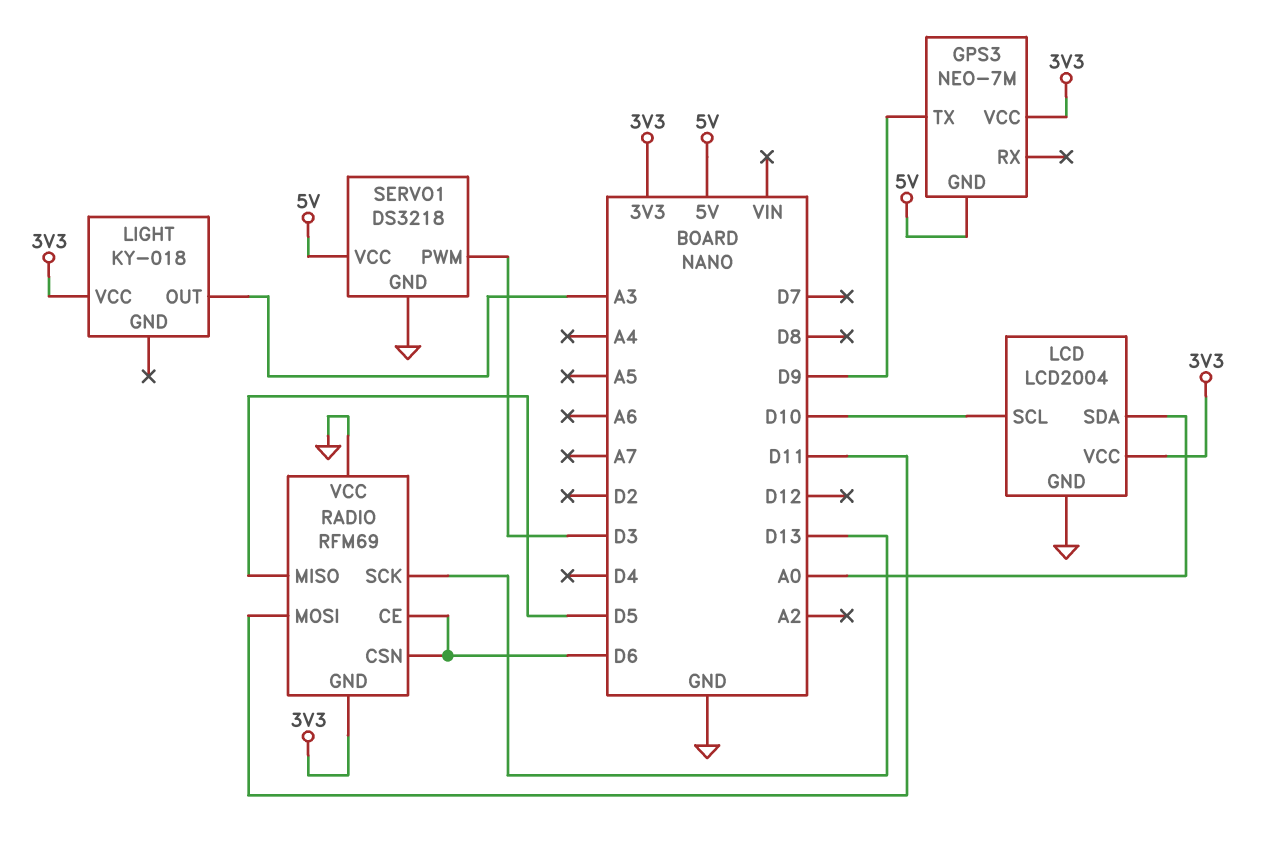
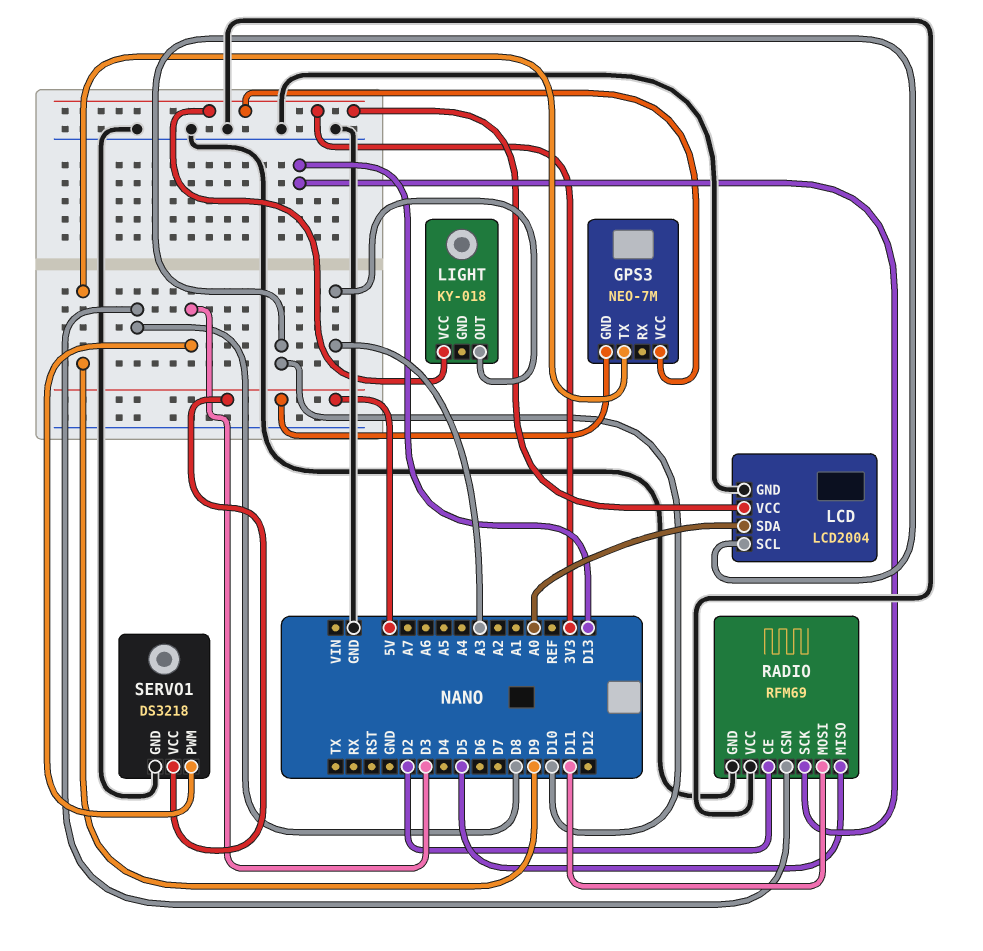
RADIO pin CE: D6 -> D2
RADIO pin CSN: D6 -> D8
RADIO pin GND: 3V3 -> GND

